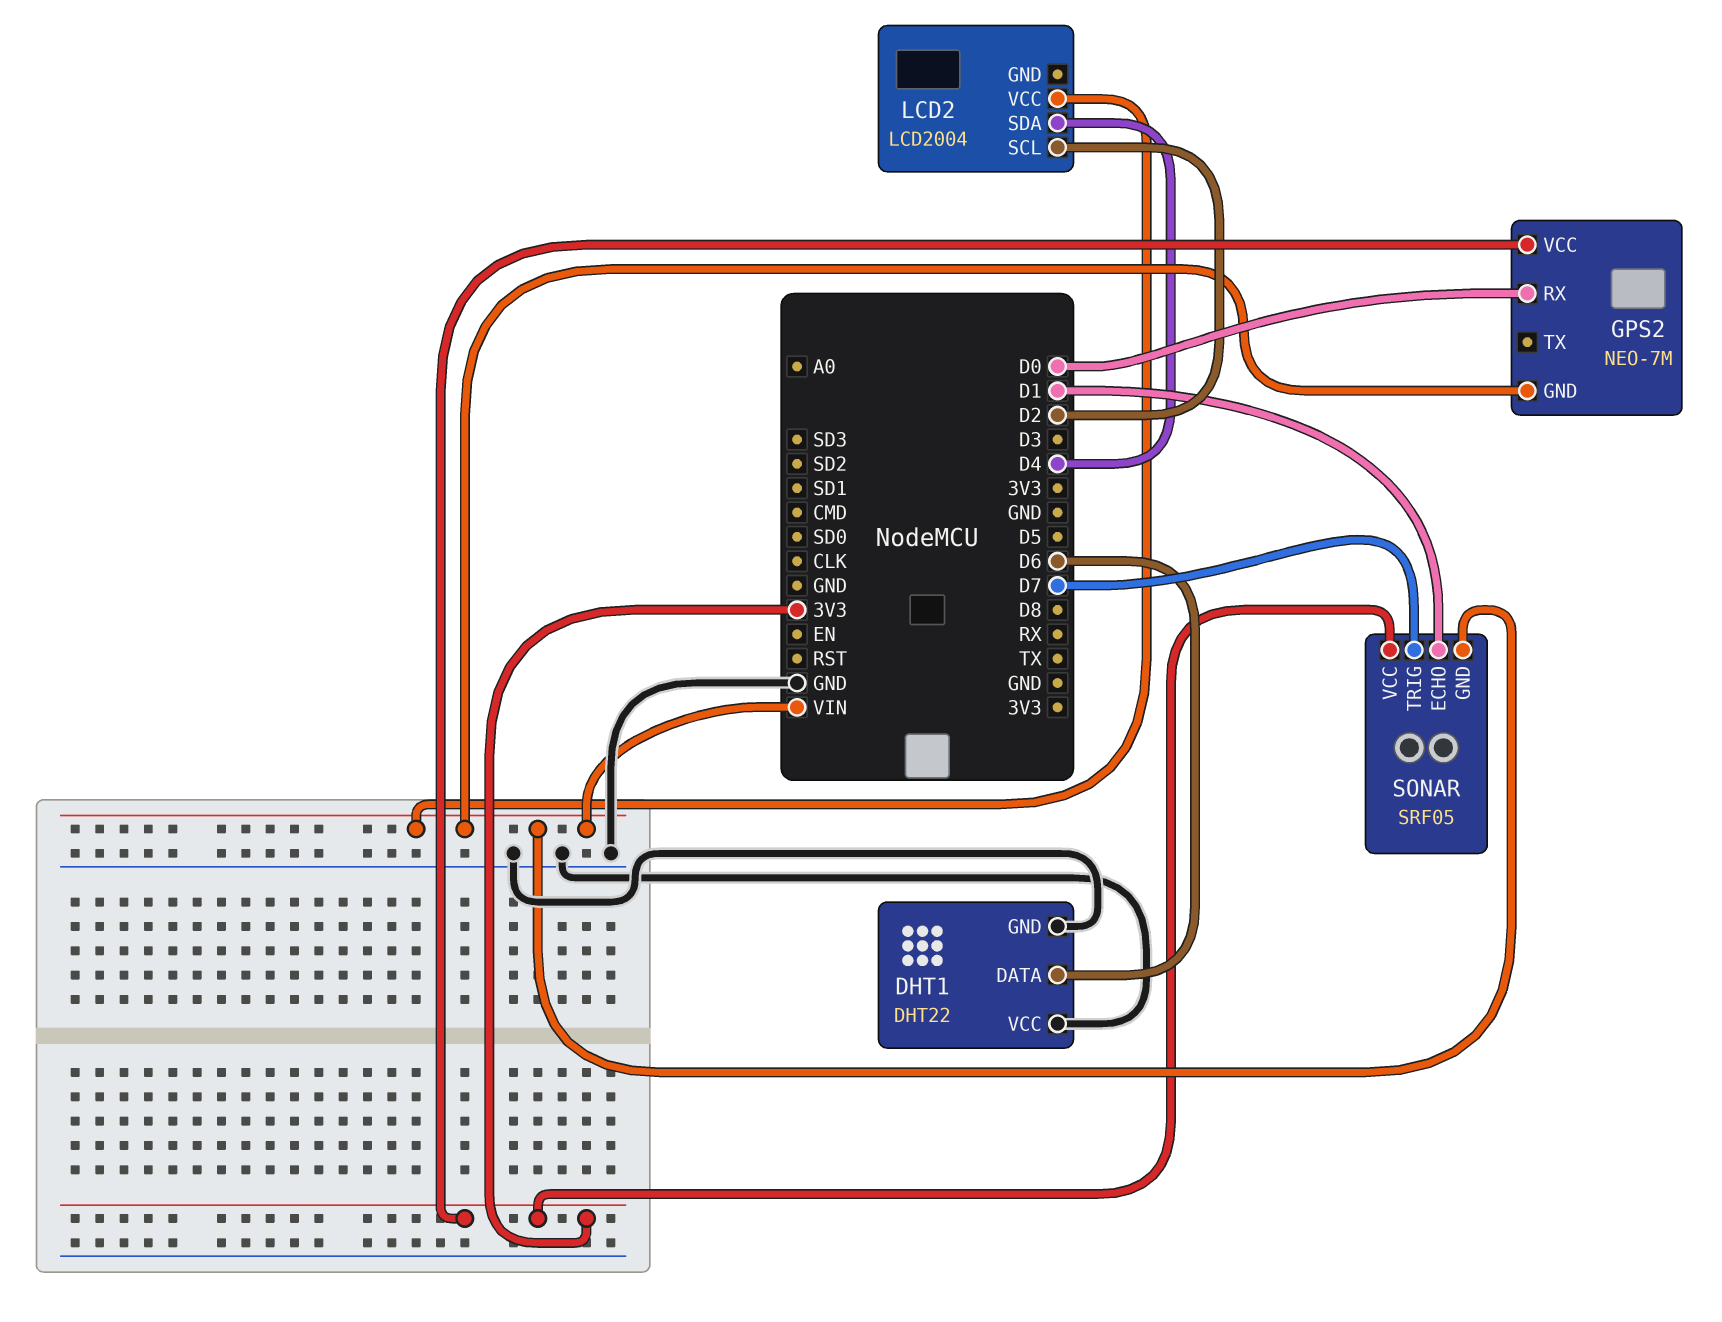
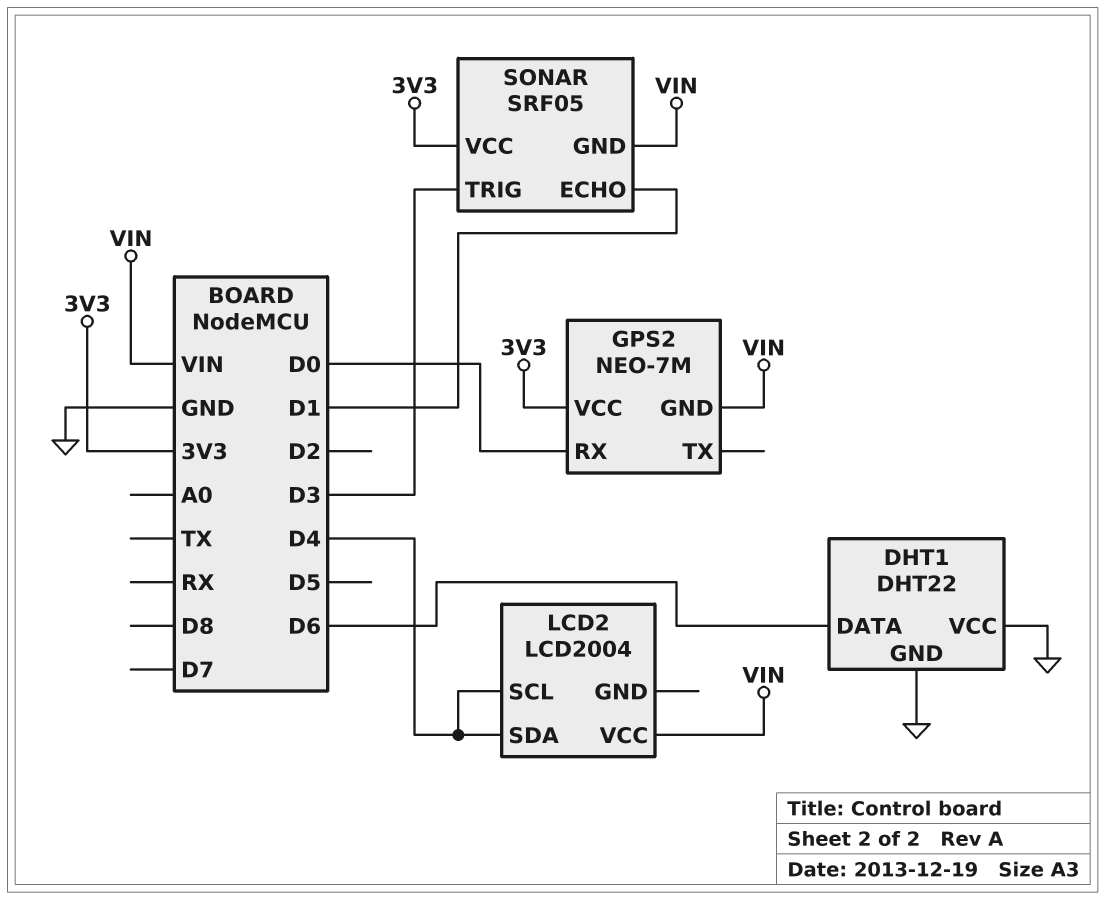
LCD2 pin SCL: D2 -> D4
SONAR pin TRIG: D7 -> D3

